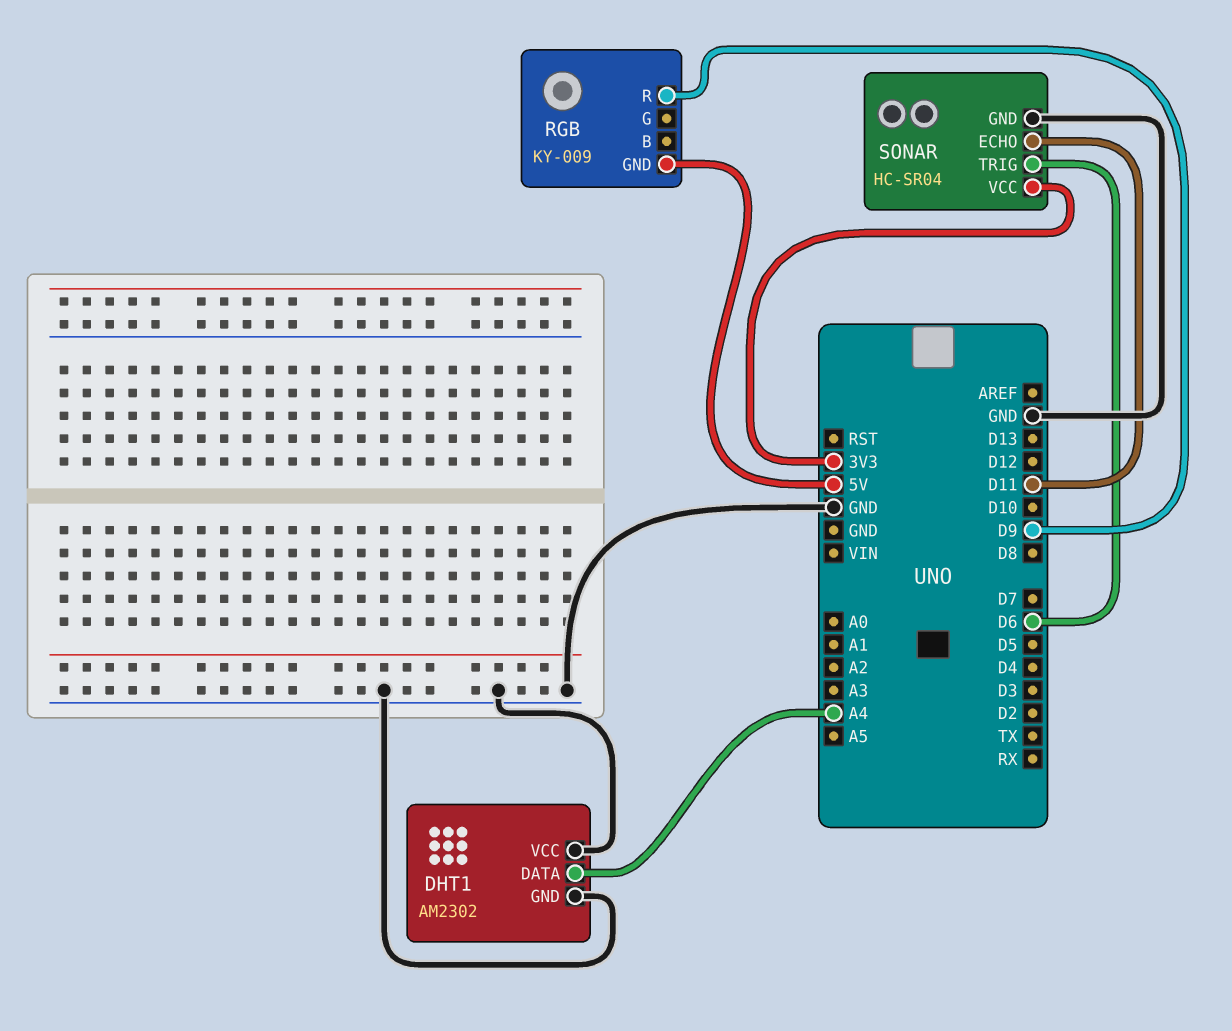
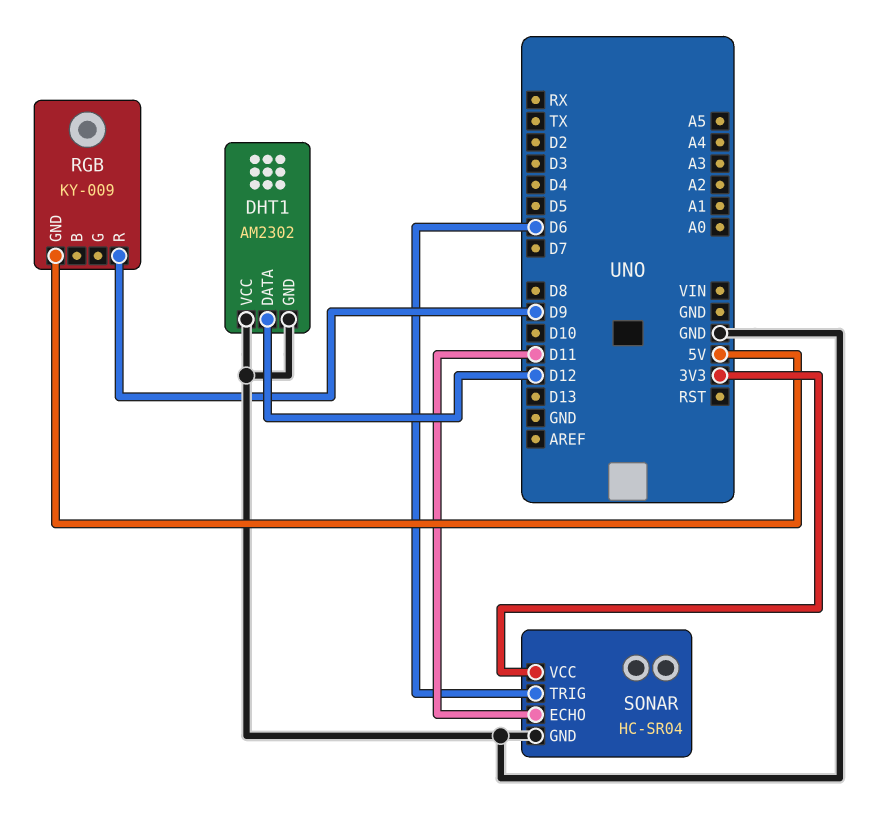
DHT1 pin DATA: A4 -> D12

